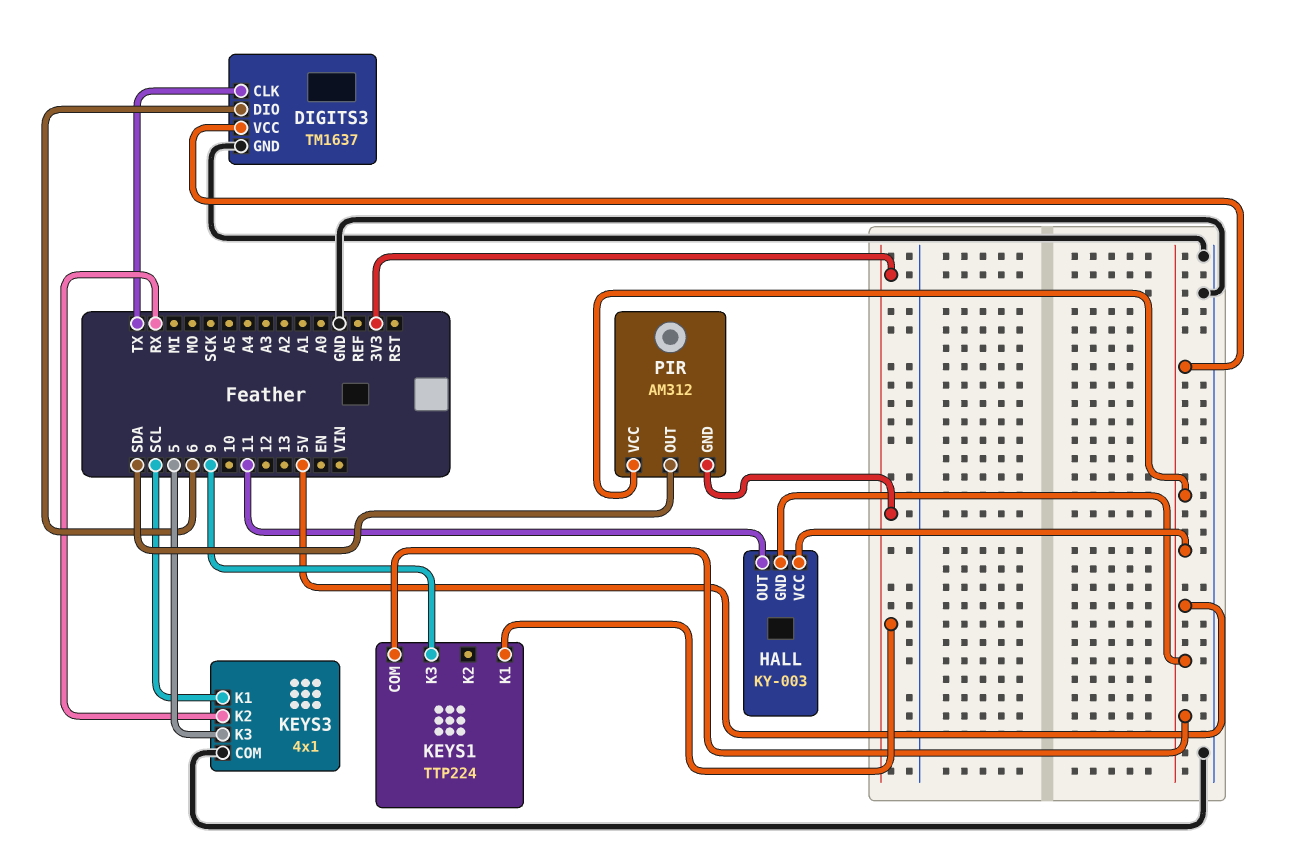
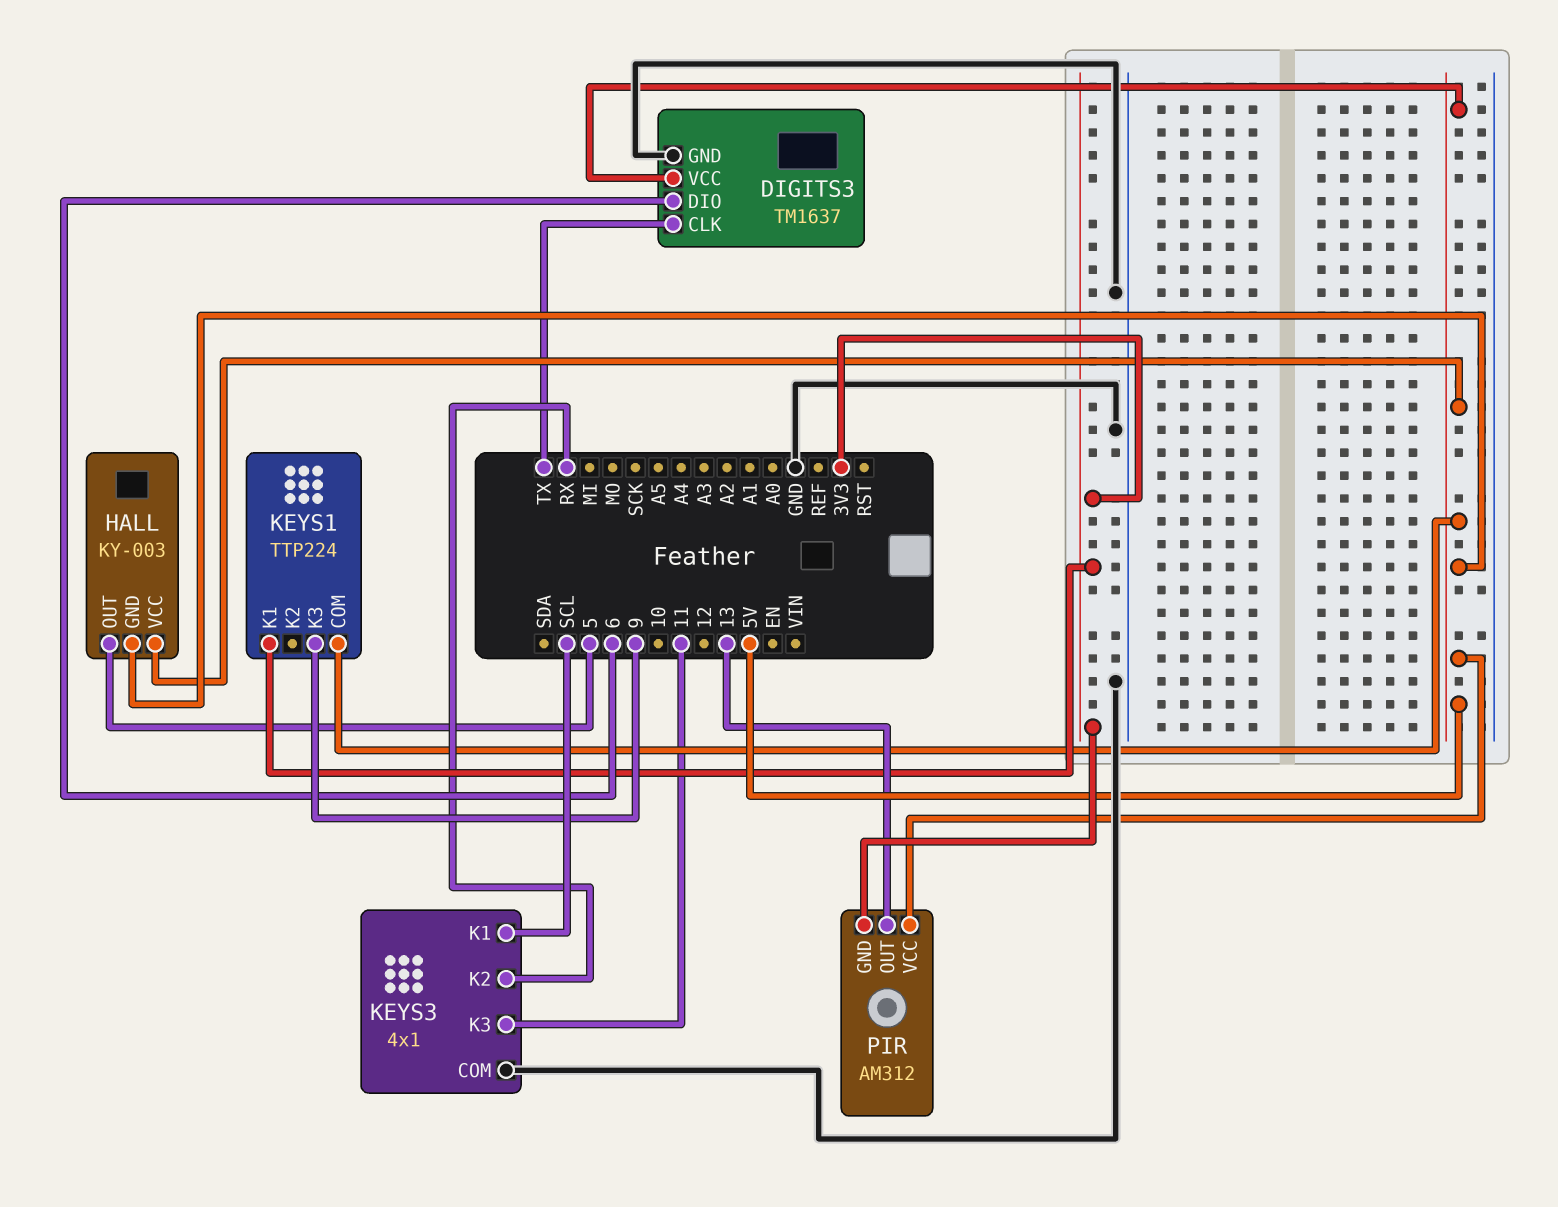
HALL pin OUT: 11 -> 5
KEYS3 pin K3: 5 -> 11
PIR pin OUT: SDA -> 13

